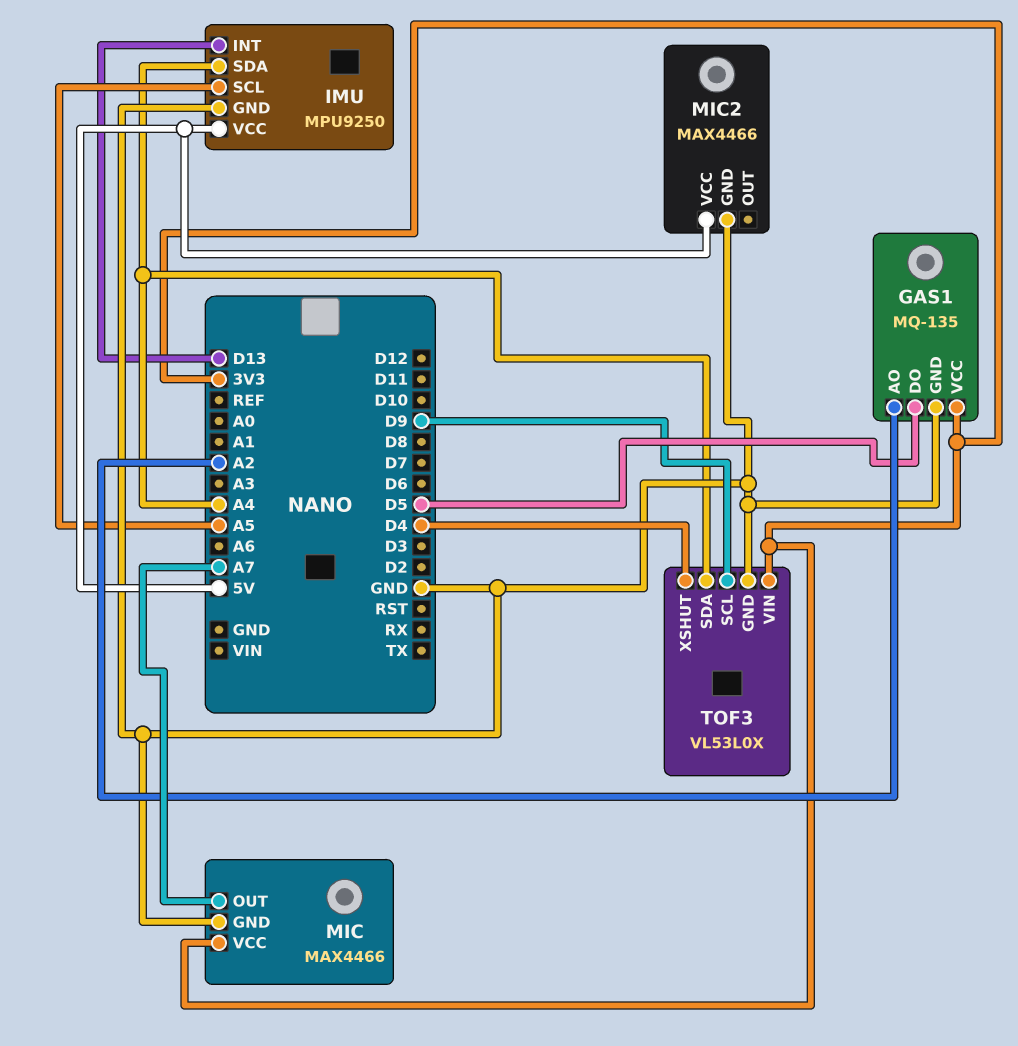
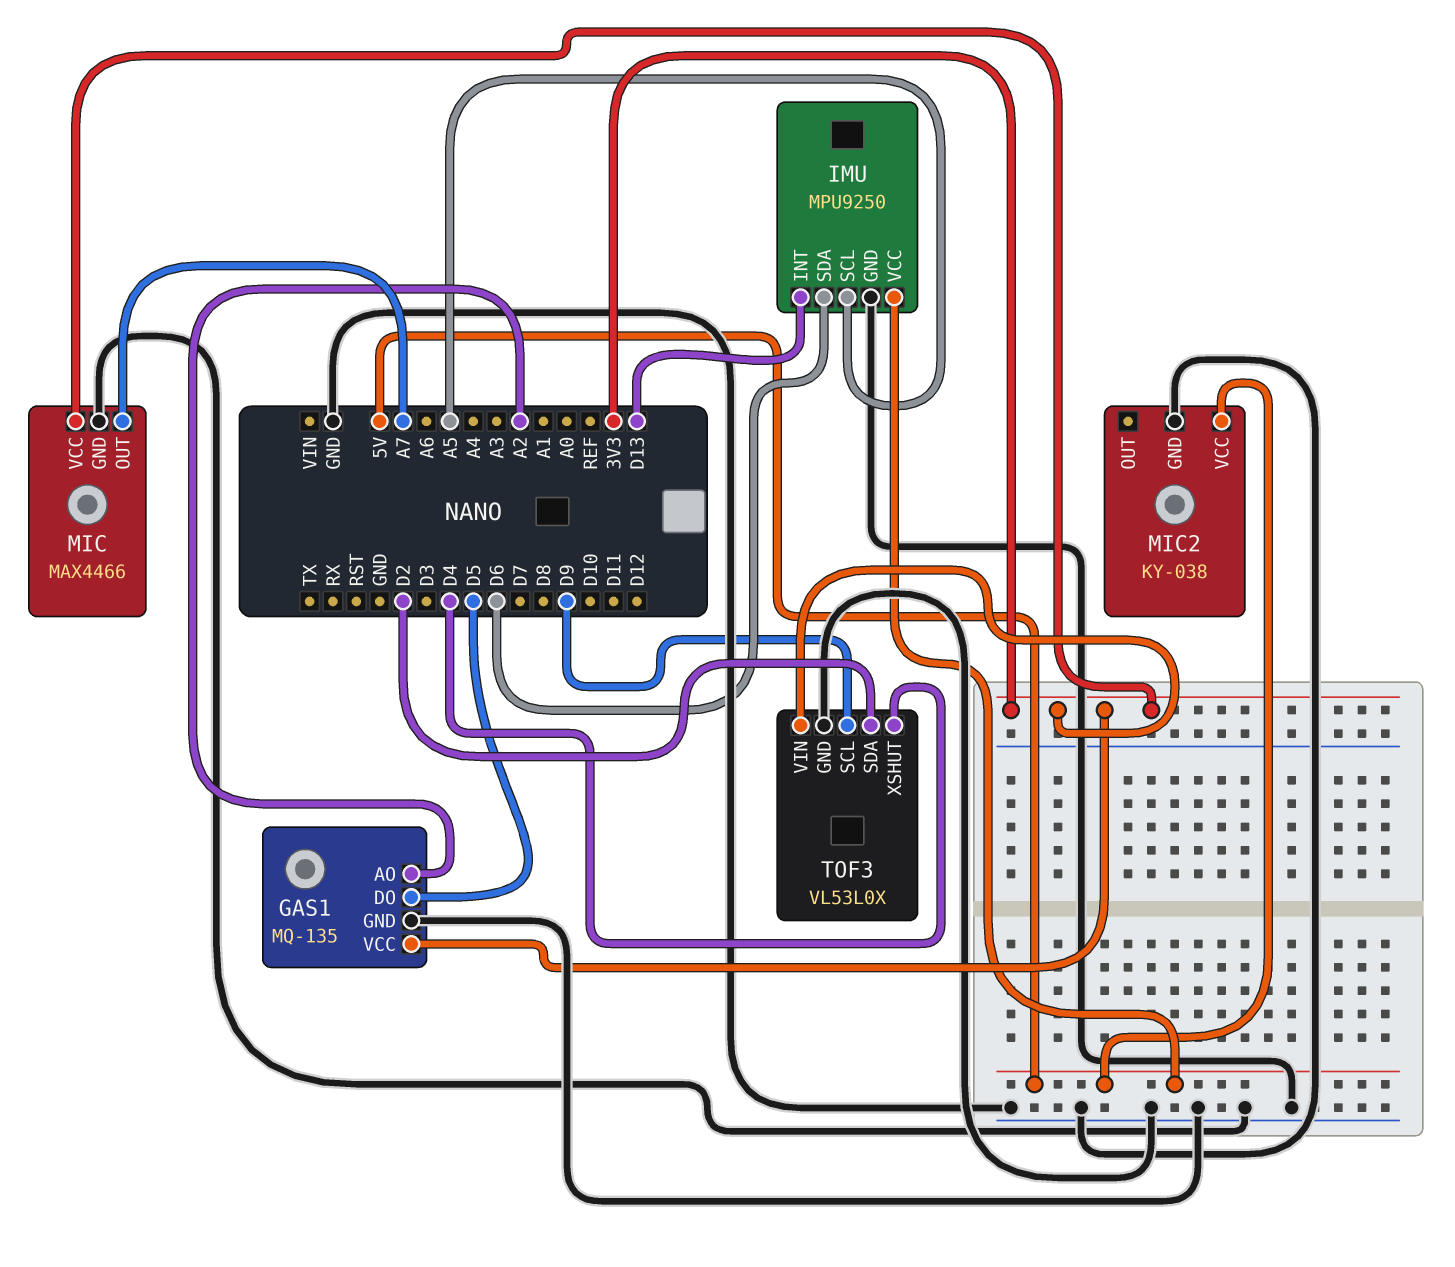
IMU pin SDA: A4 -> D6
MIC2: MAX4466 -> KY-038
TOF3 pin SDA: A4 -> D2

